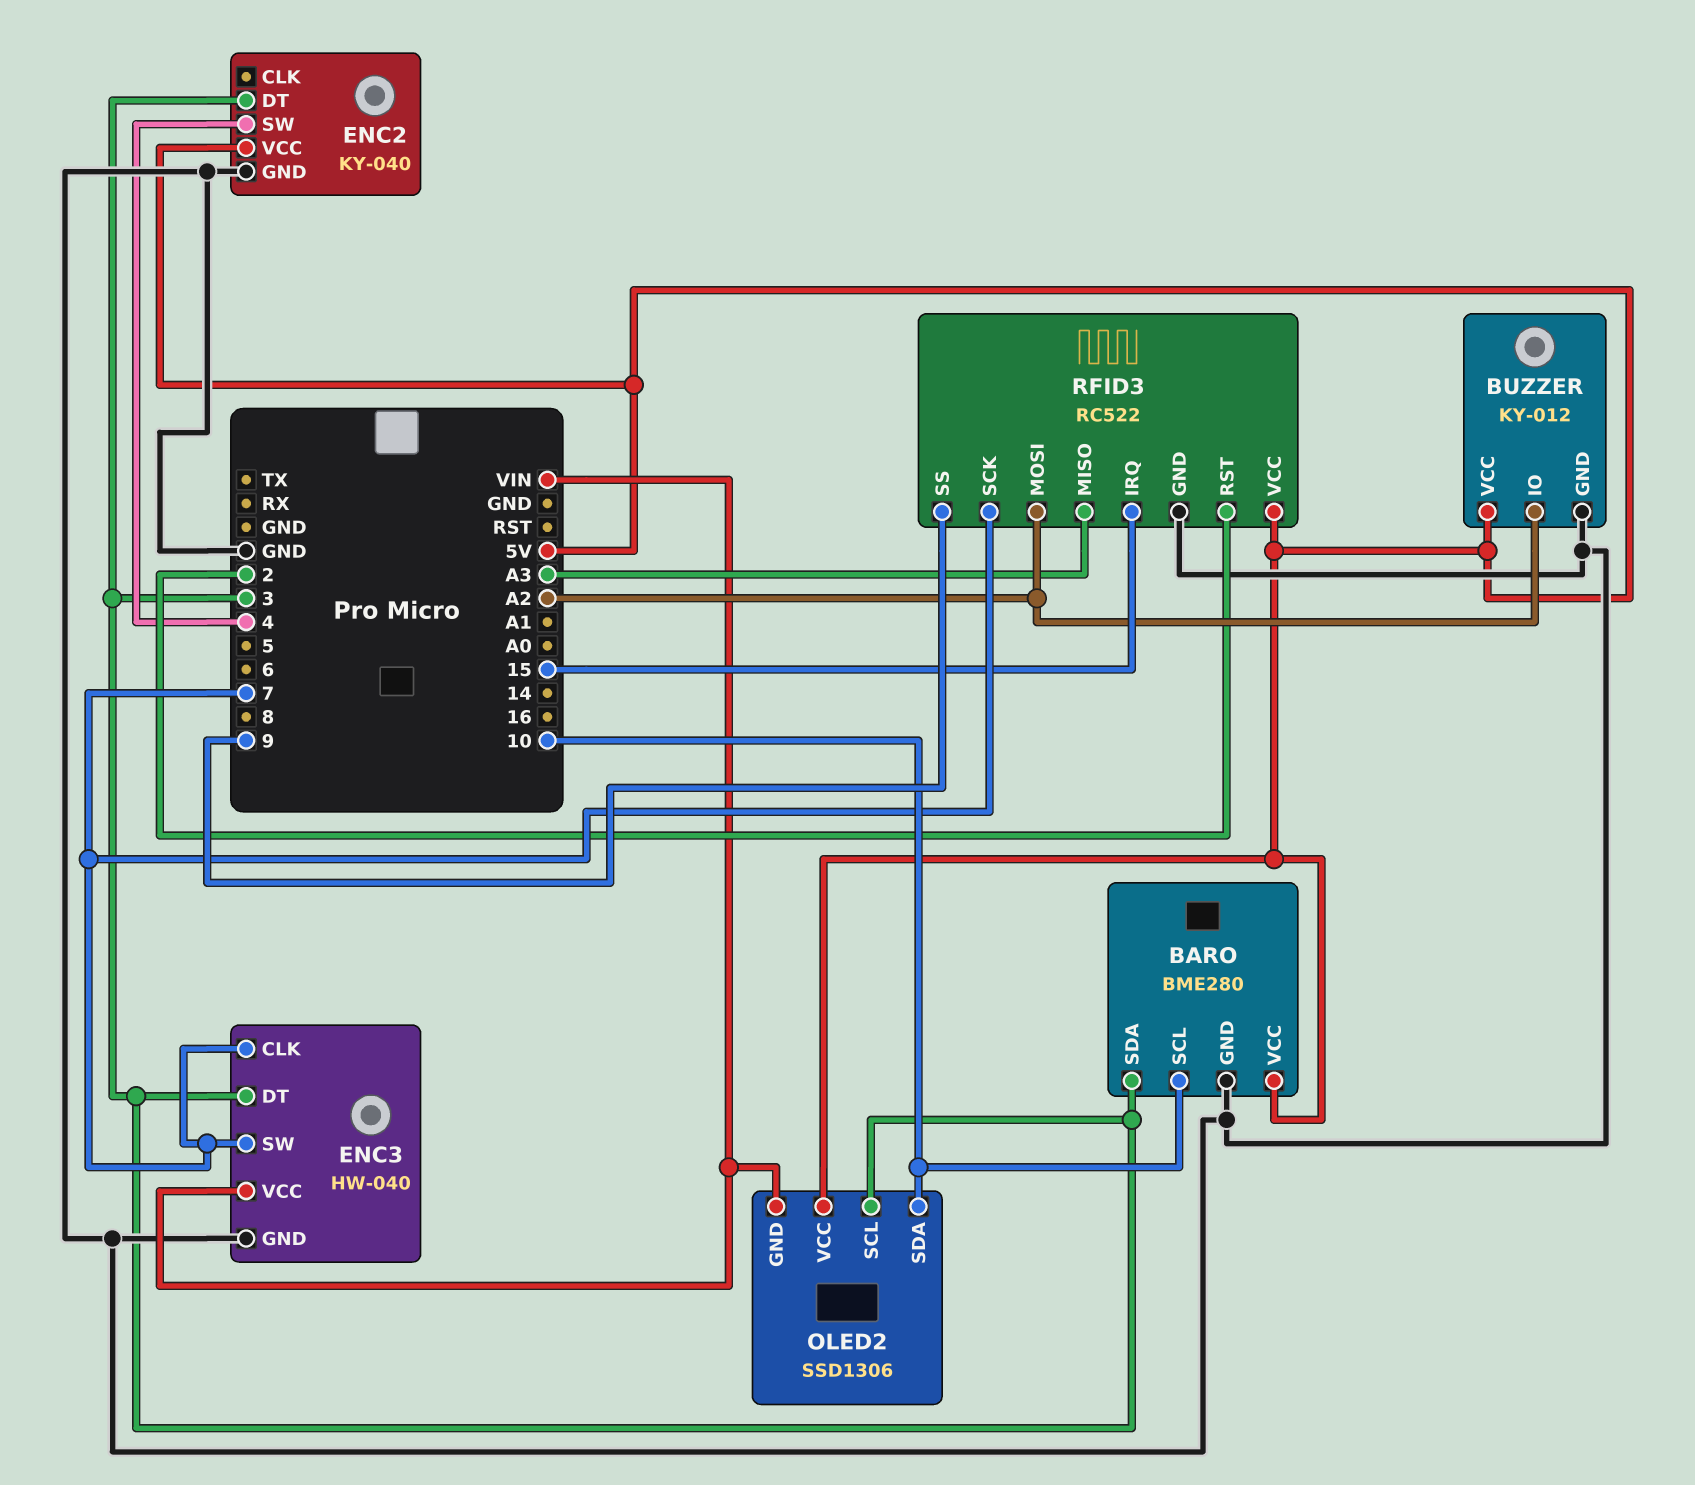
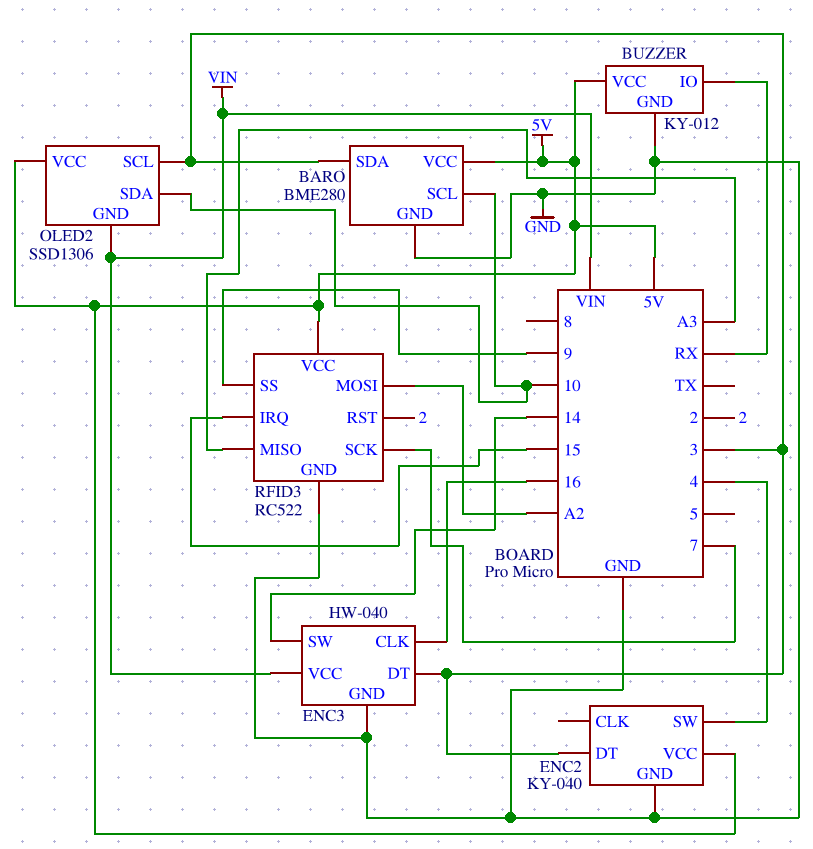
BUZZER pin IO: A2 -> RX
ENC3 pin CLK: 7 -> 16
ENC3 pin SW: 7 -> 14

